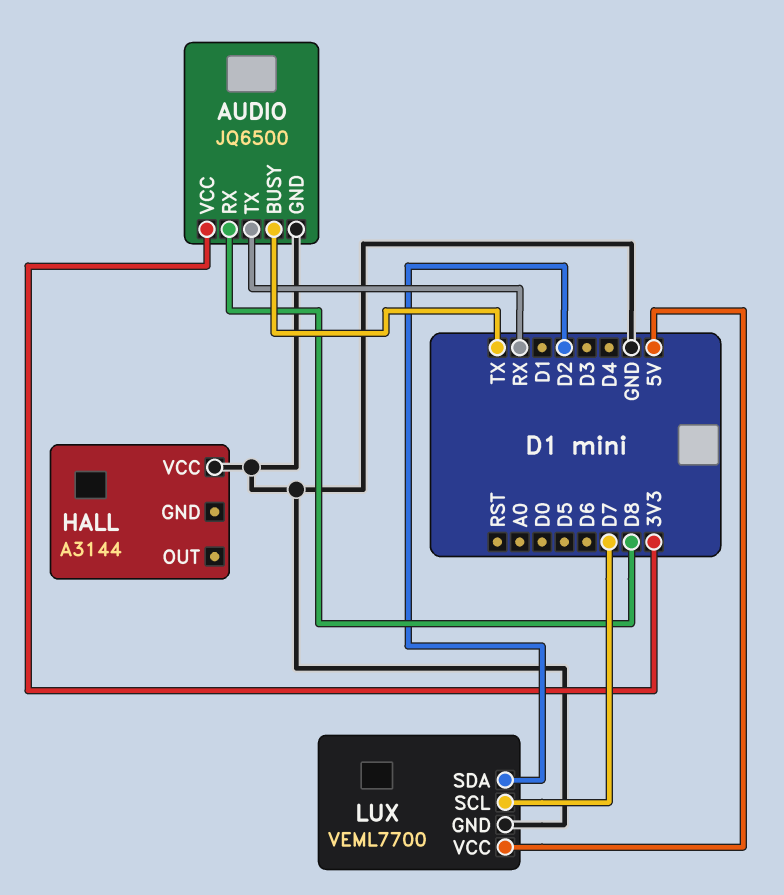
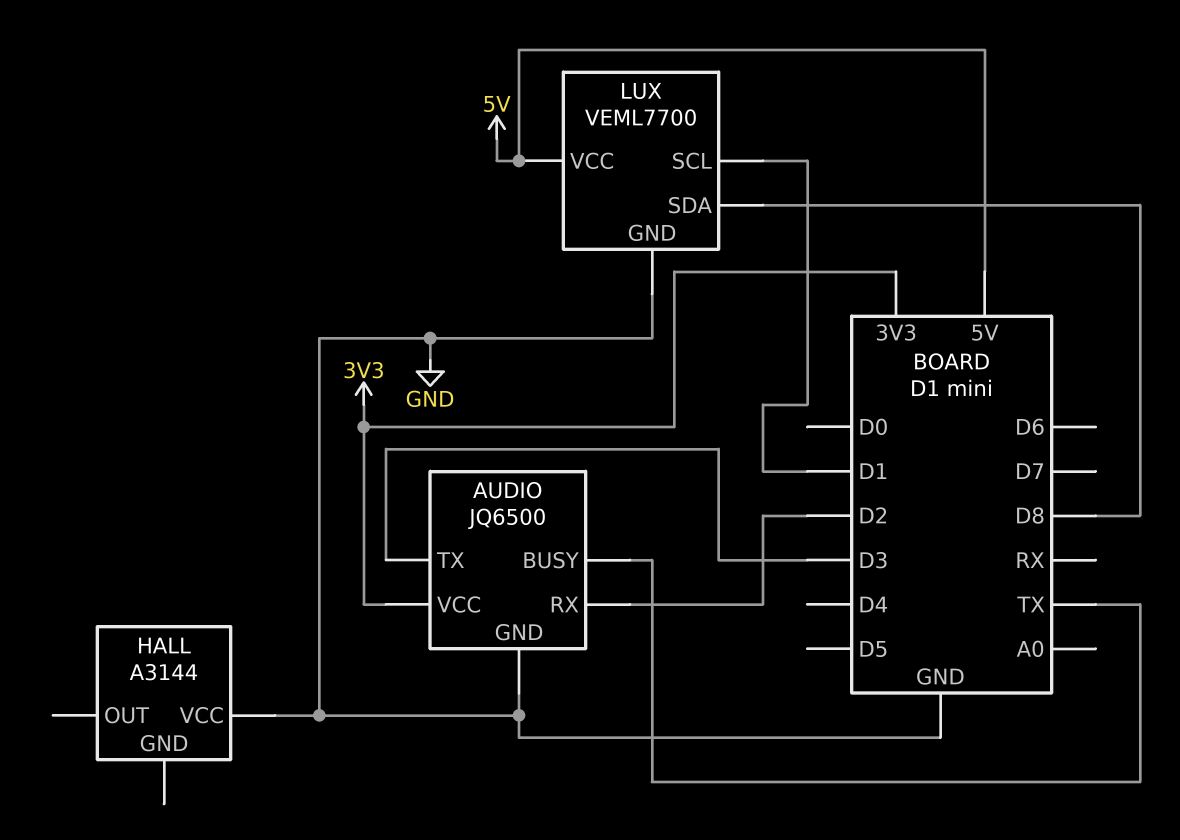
AUDIO pin RX: D8 -> D2
AUDIO pin TX: RX -> D3
LUX pin SCL: D7 -> D1
LUX pin SDA: D2 -> D8

